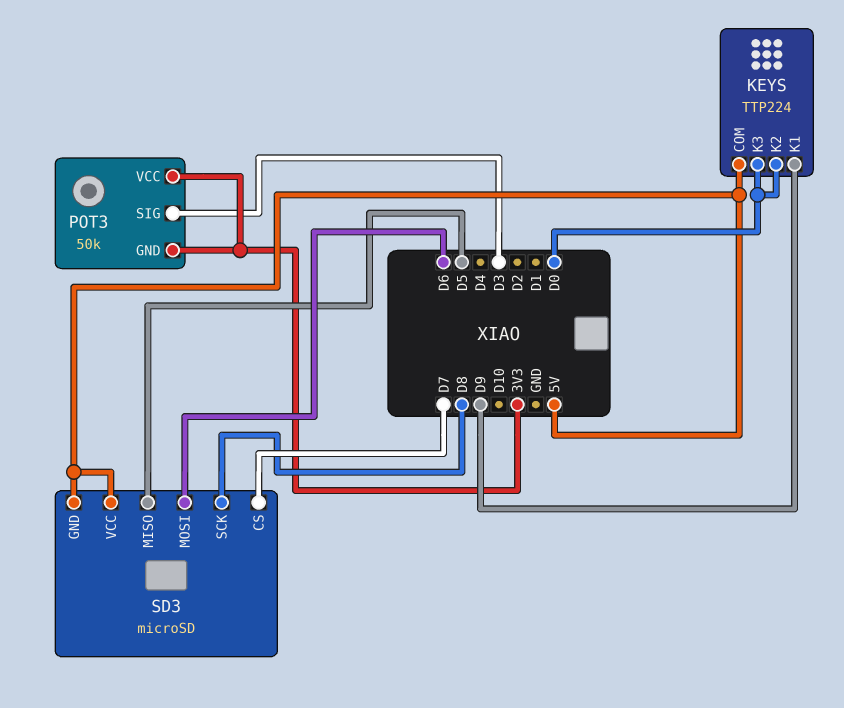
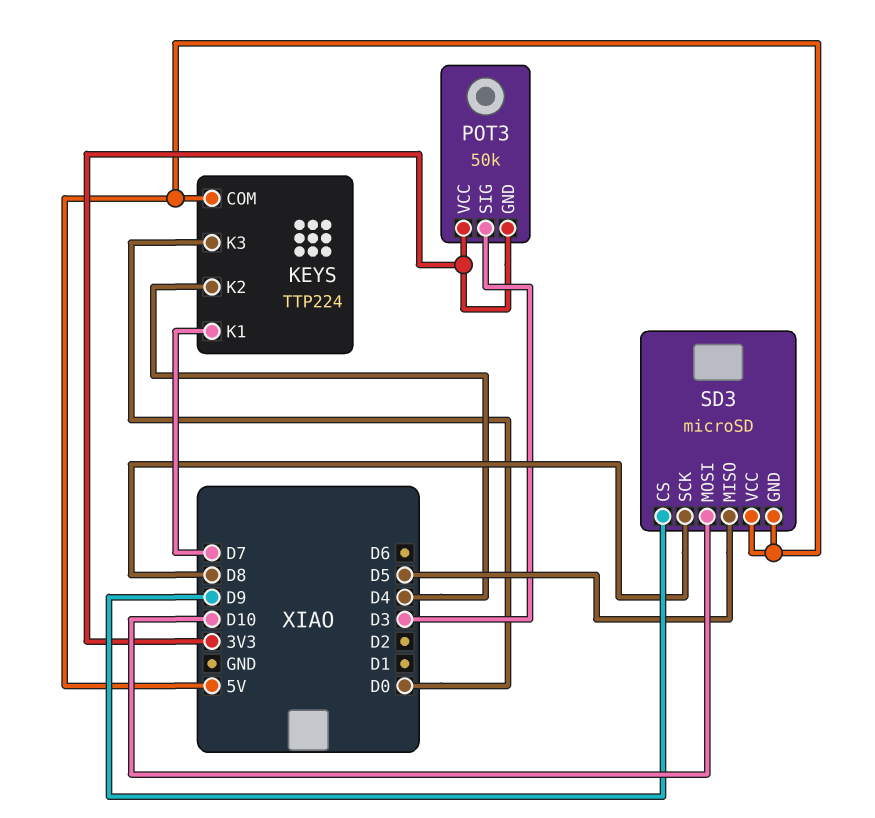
KEYS pin K1: D9 -> D7
KEYS pin K2: D0 -> D4
SD3 pin CS: D7 -> D9
SD3 pin MOSI: D6 -> D10

